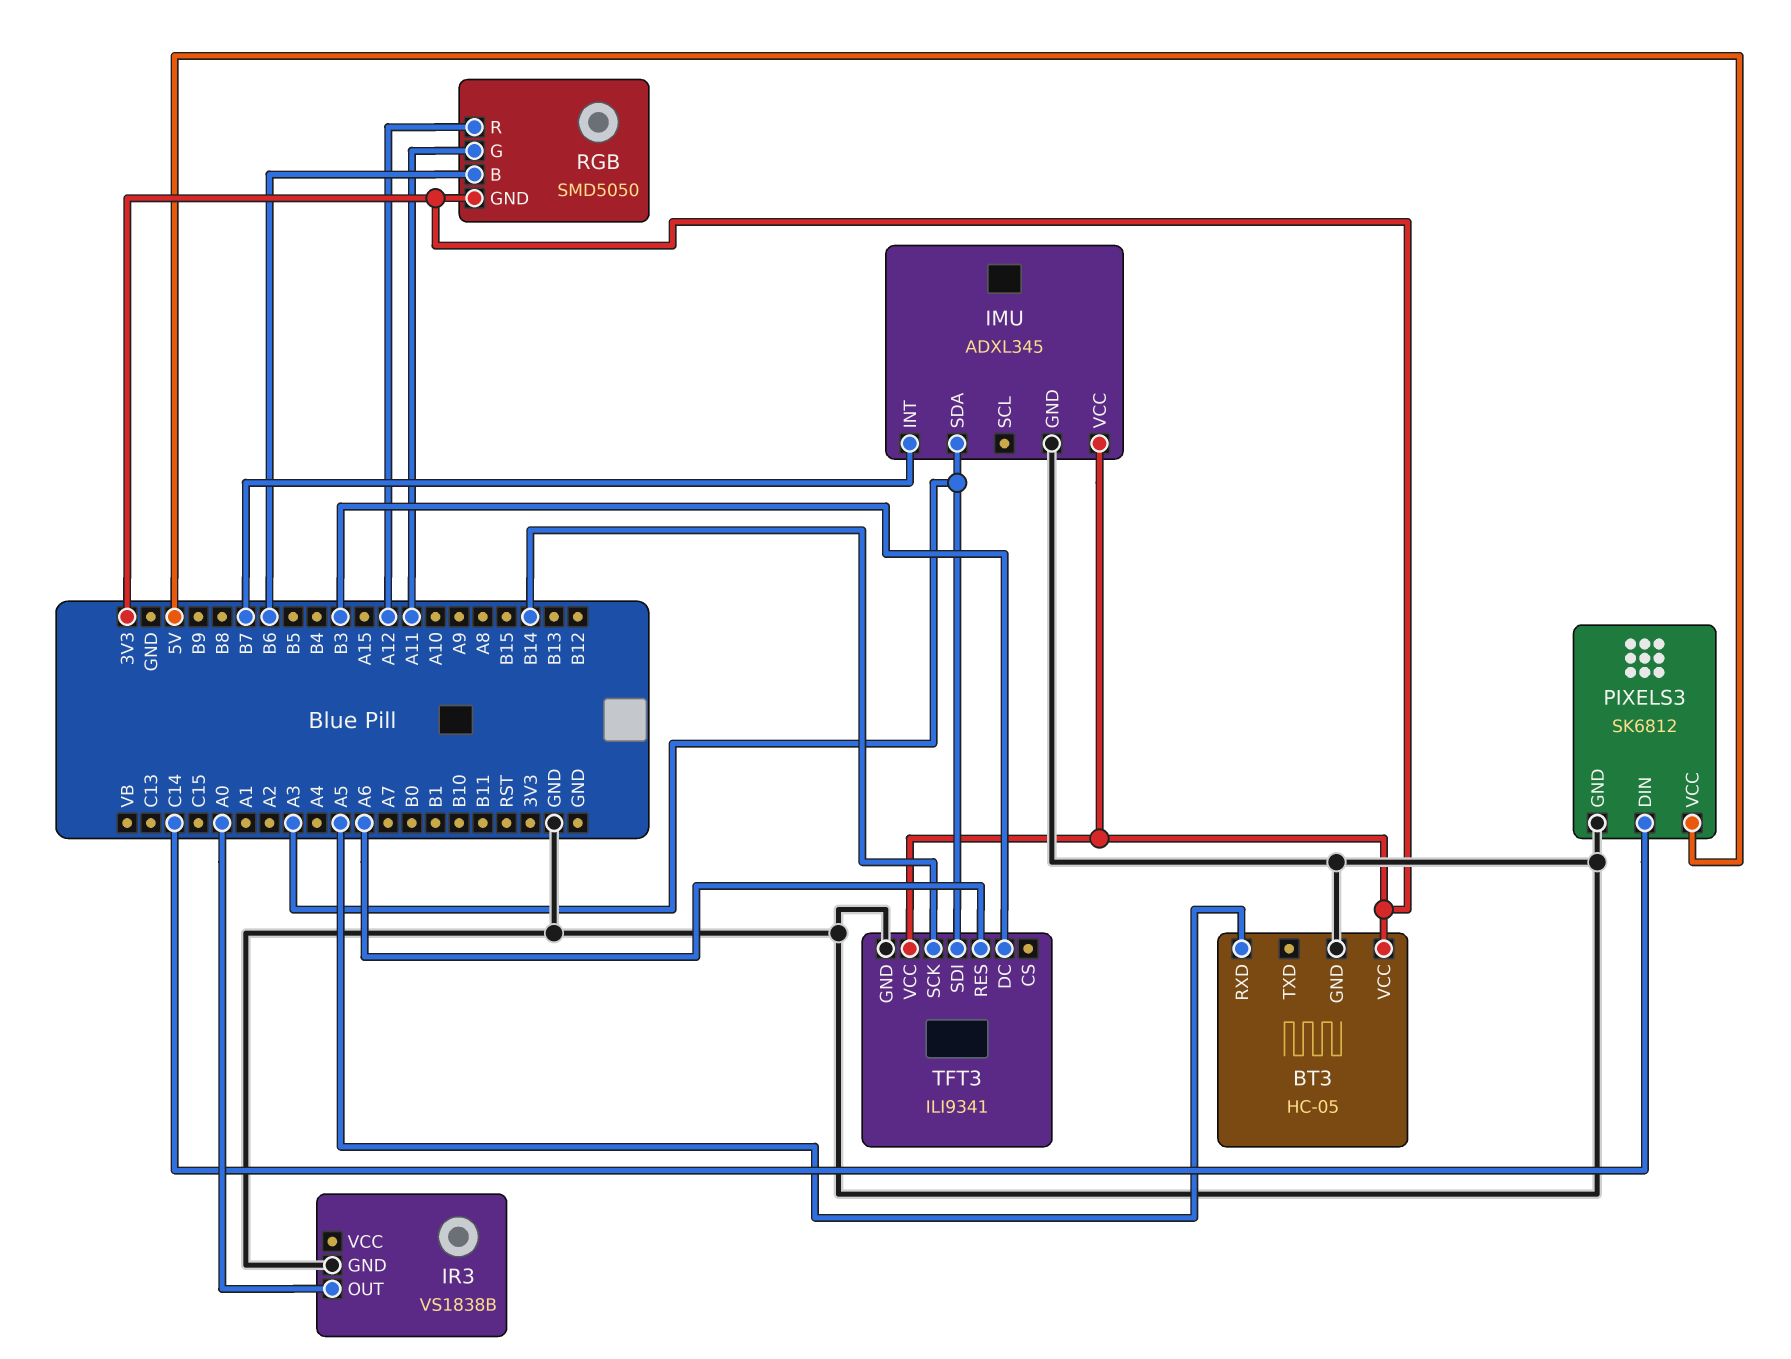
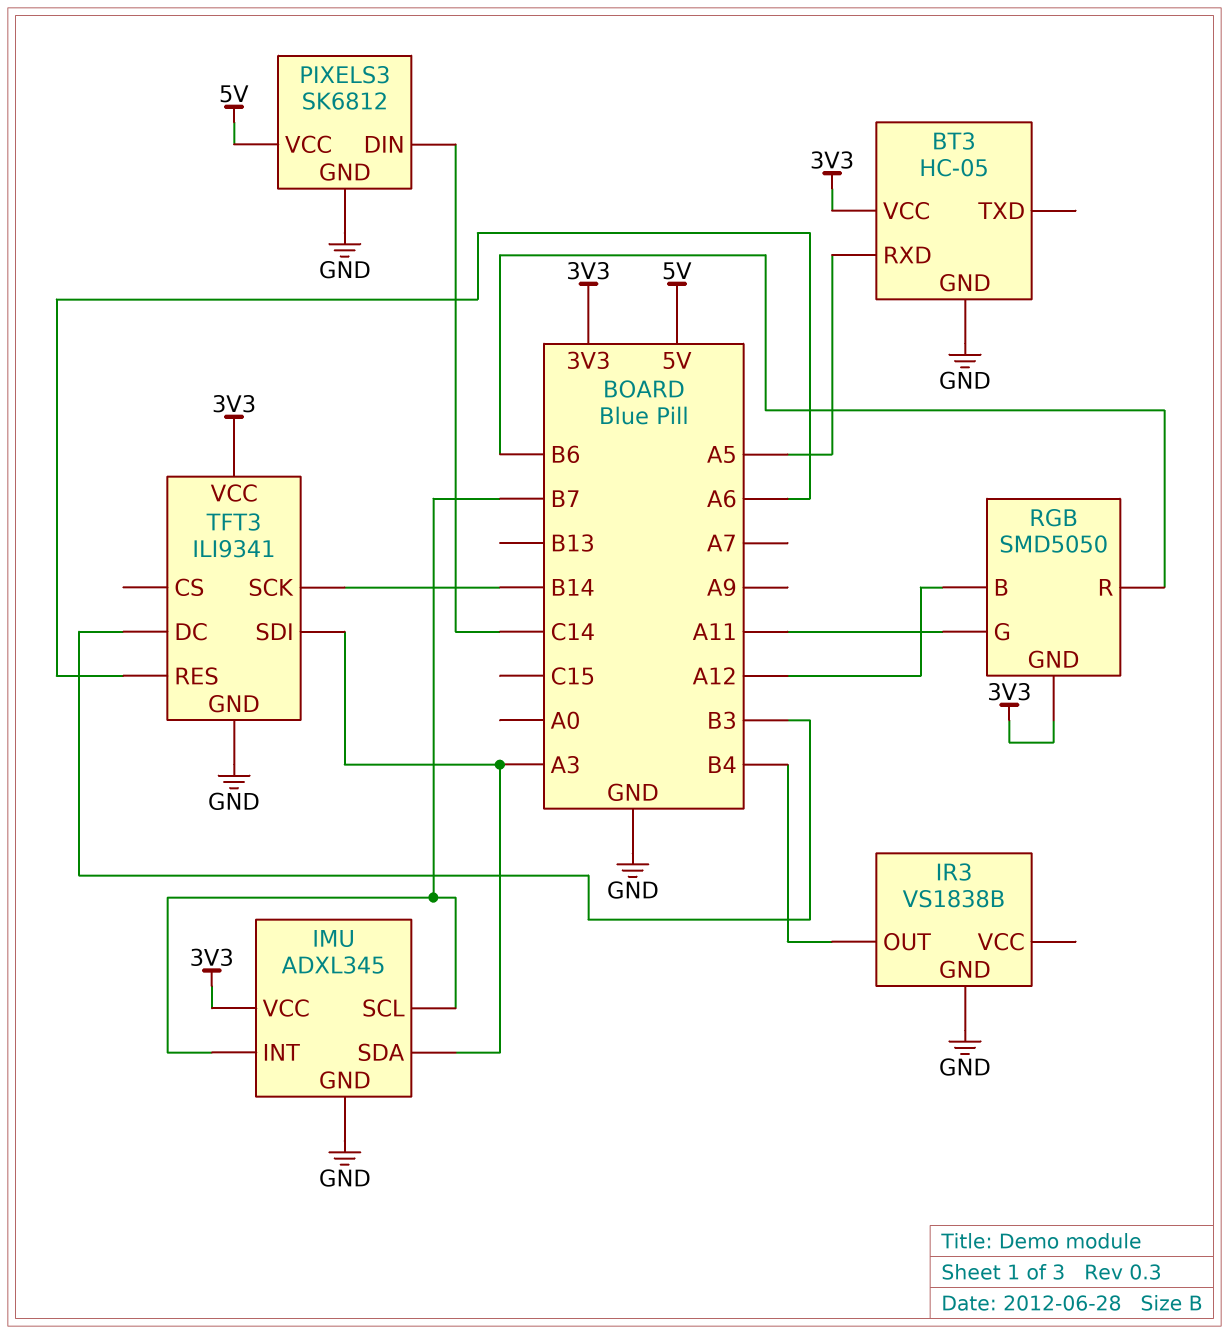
IMU pin SCL: none -> B7
IR3 pin OUT: A0 -> B4
RGB pin B: B6 -> A12
RGB pin R: A12 -> B6

